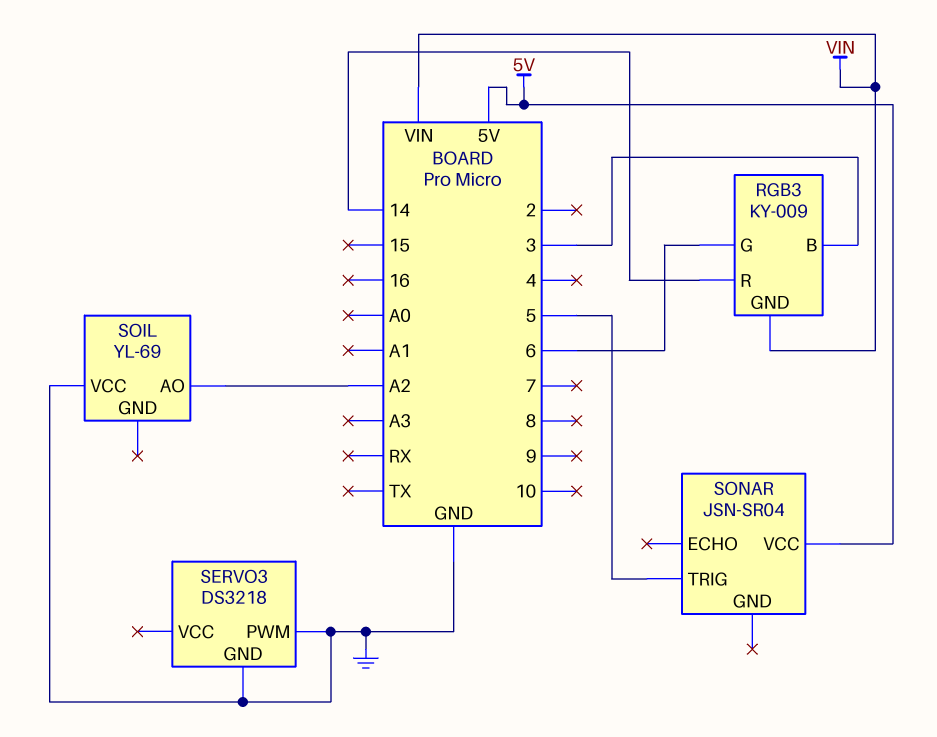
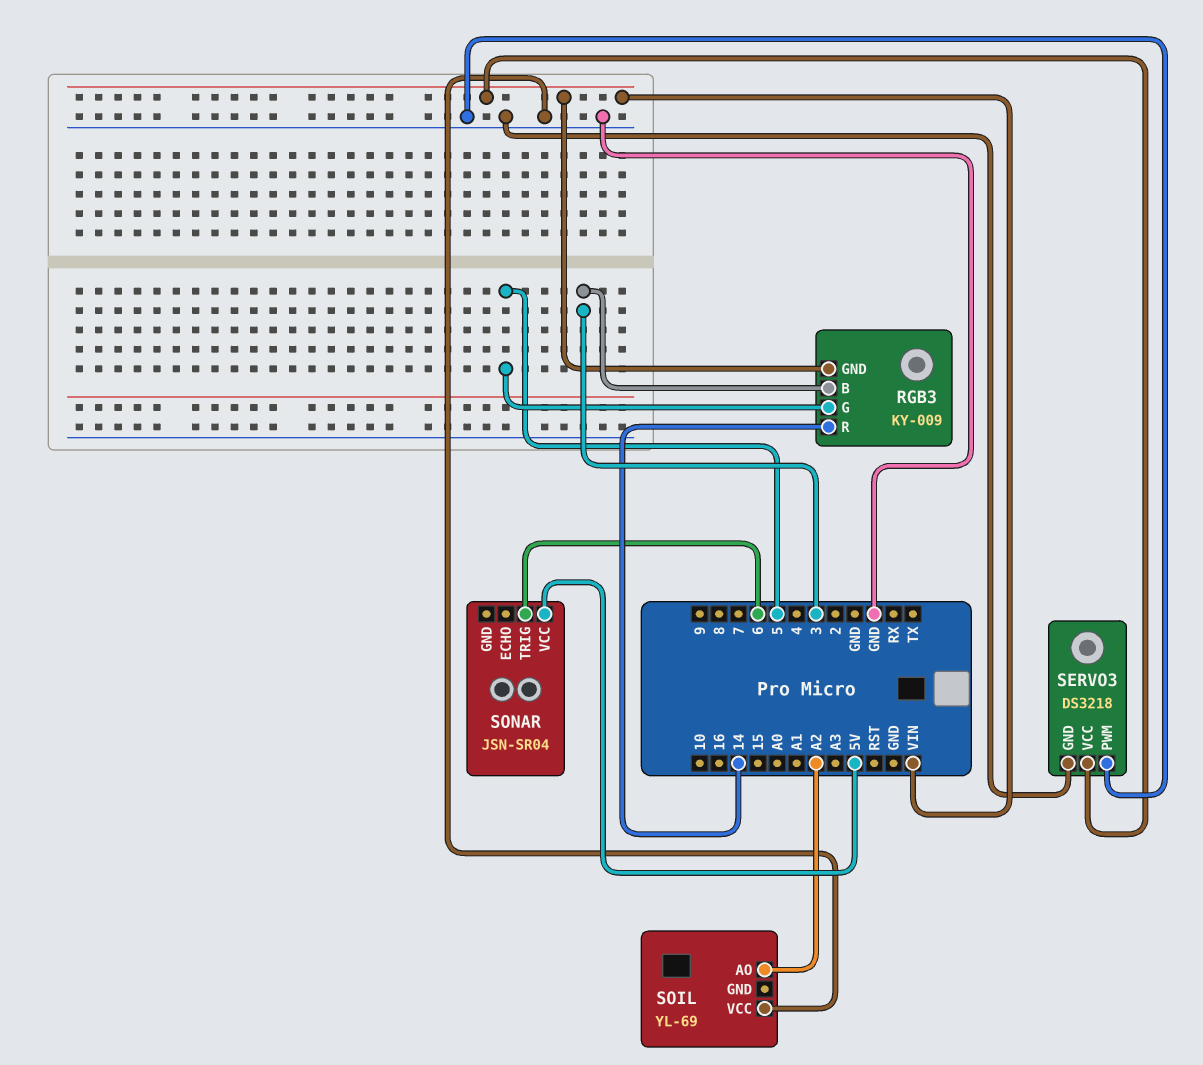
RGB3 pin G: 6 -> 5
SERVO3 pin VCC: none -> VIN
SONAR pin TRIG: 5 -> 6

